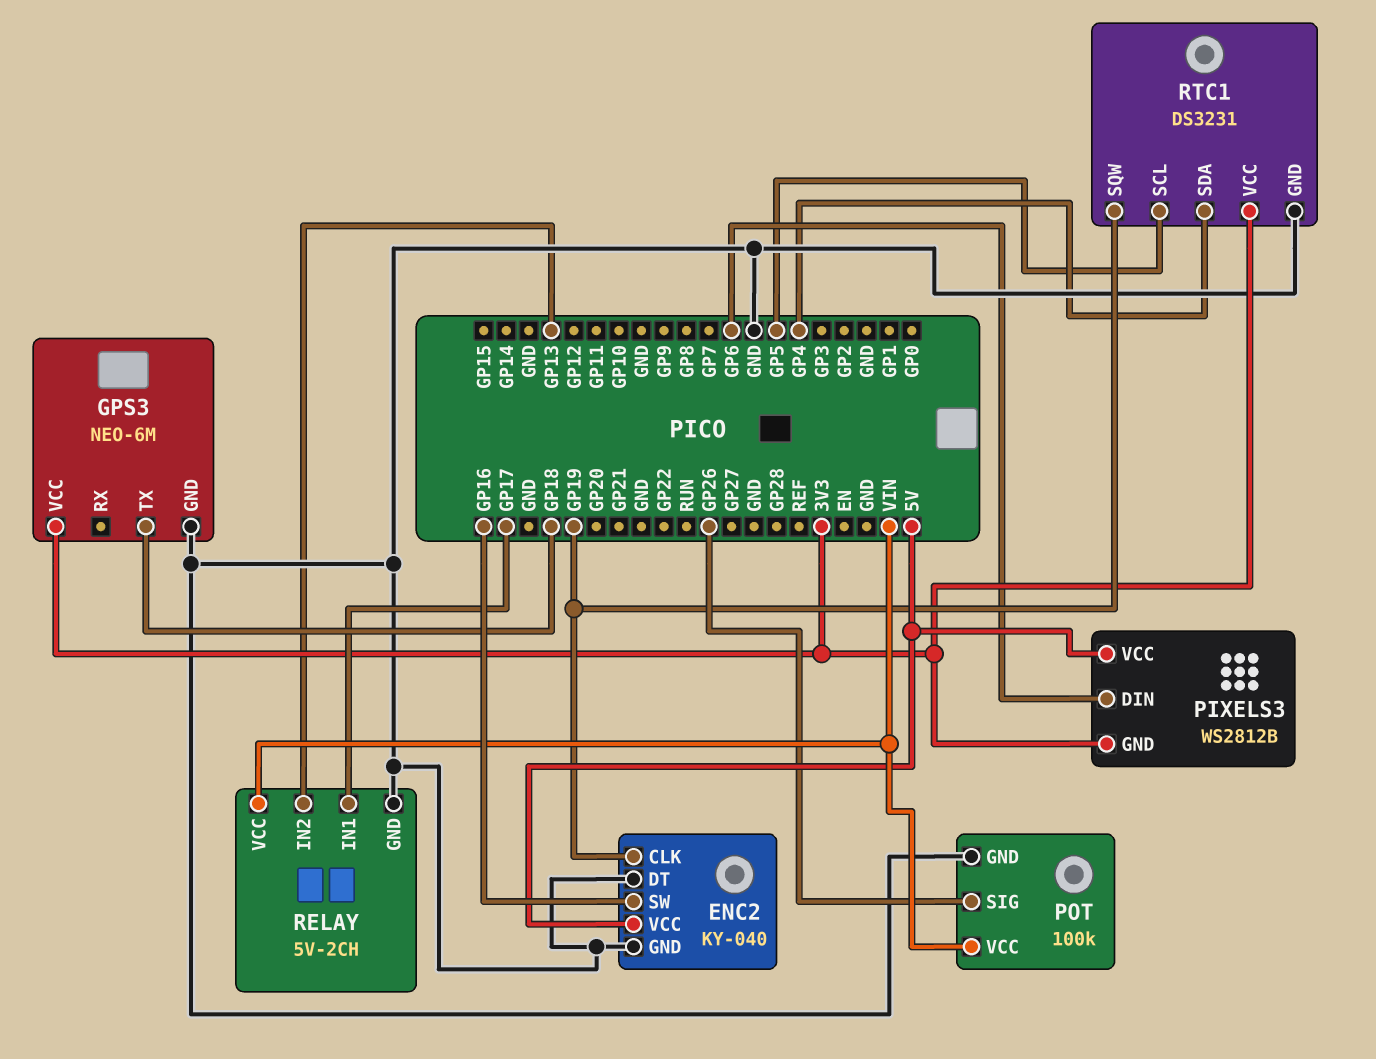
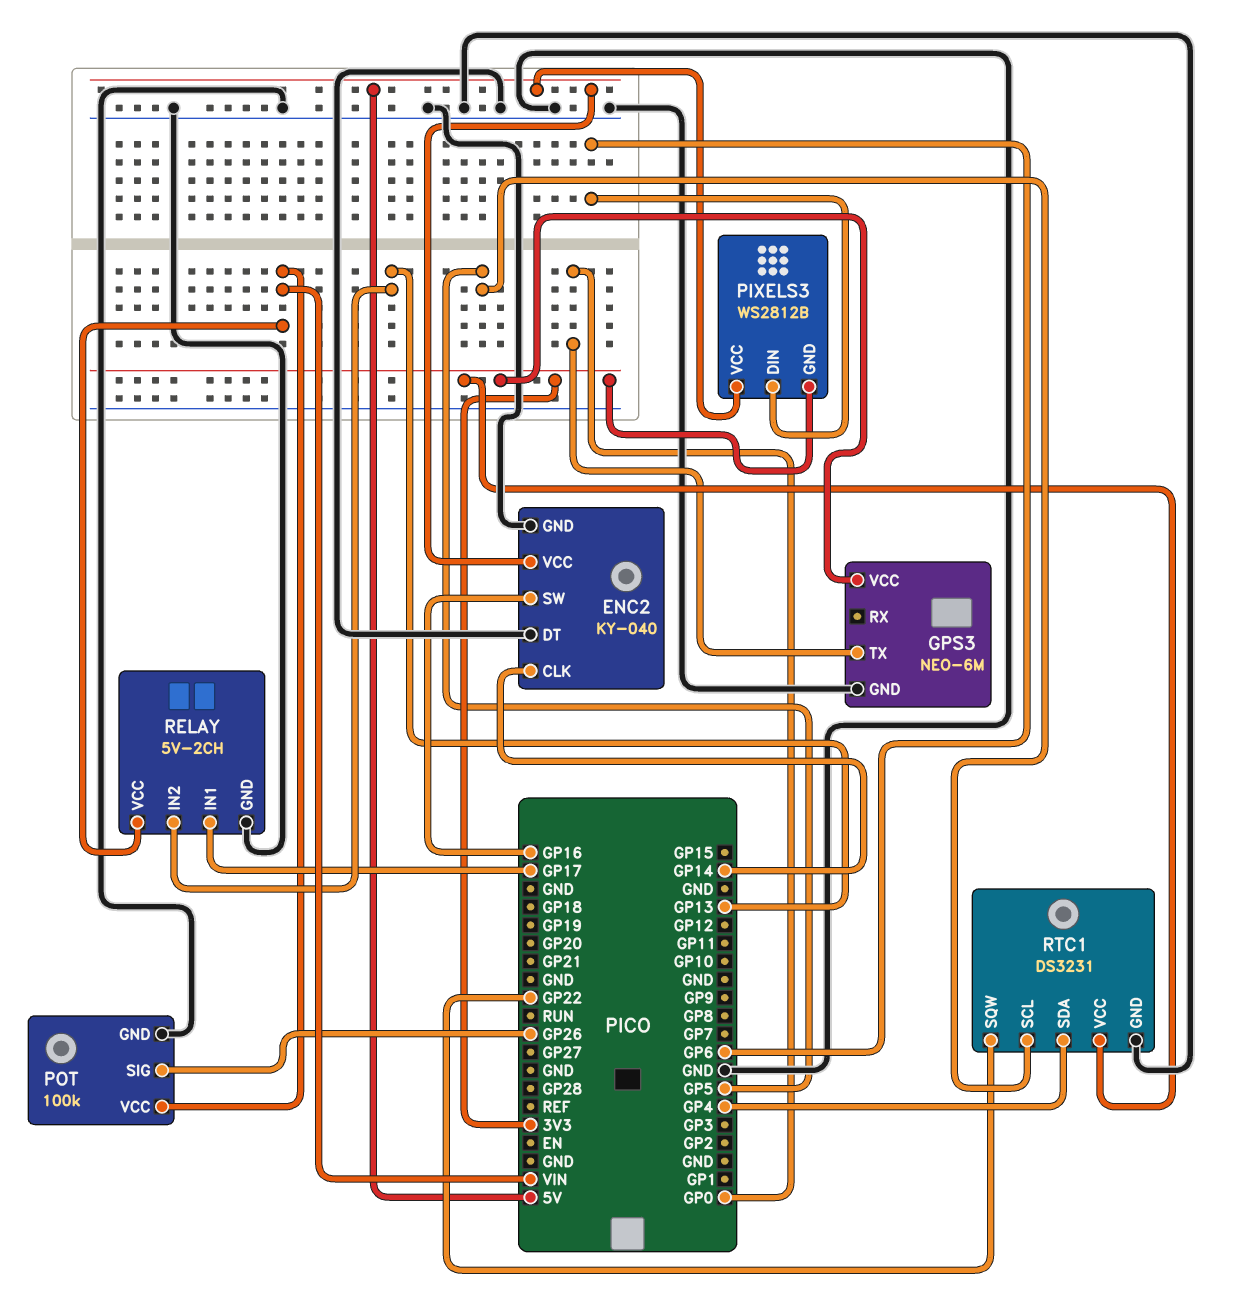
ENC2 pin CLK: GP19 -> GP14
GPS3 pin TX: GP18 -> GP0
RTC1 pin SQW: GP19 -> GP22

